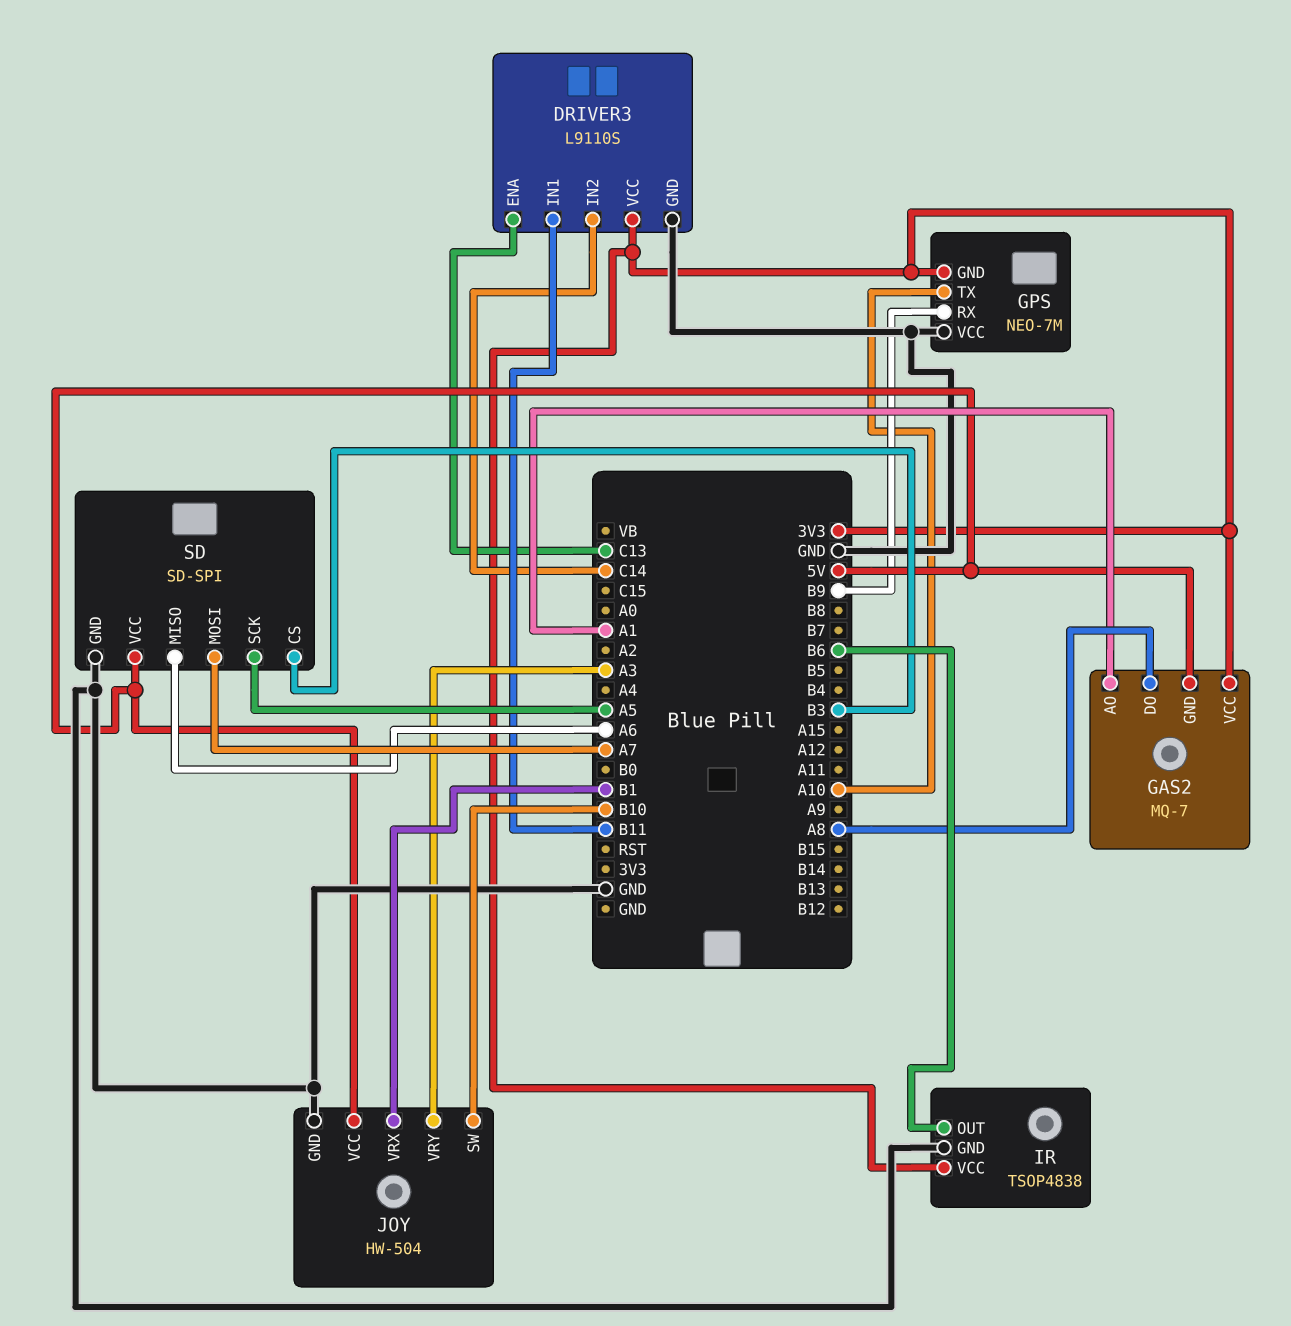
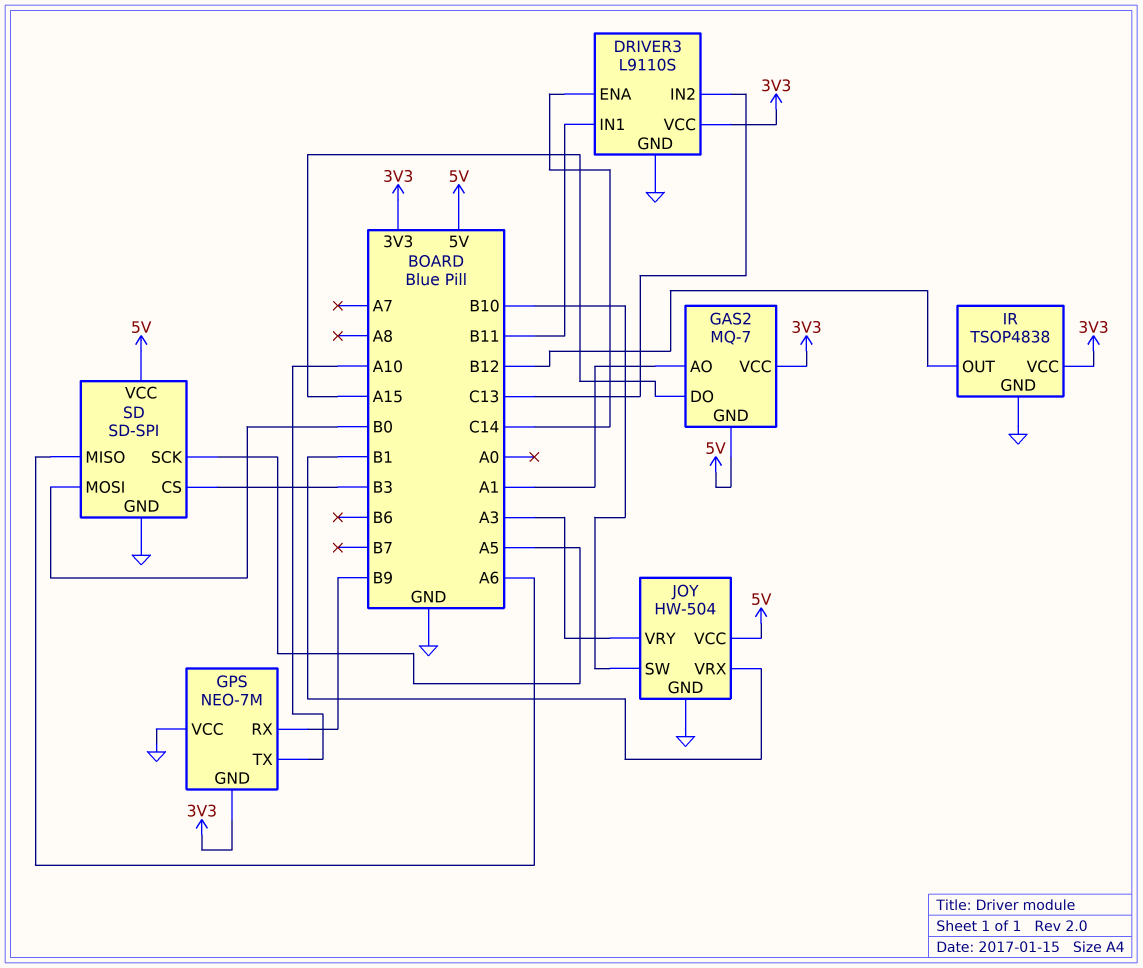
DRIVER3 pin ENA: C13 -> C14
DRIVER3 pin IN2: C14 -> C13
GAS2 pin DO: A8 -> A15
IR pin OUT: B6 -> B12
SD pin MOSI: A7 -> B0

